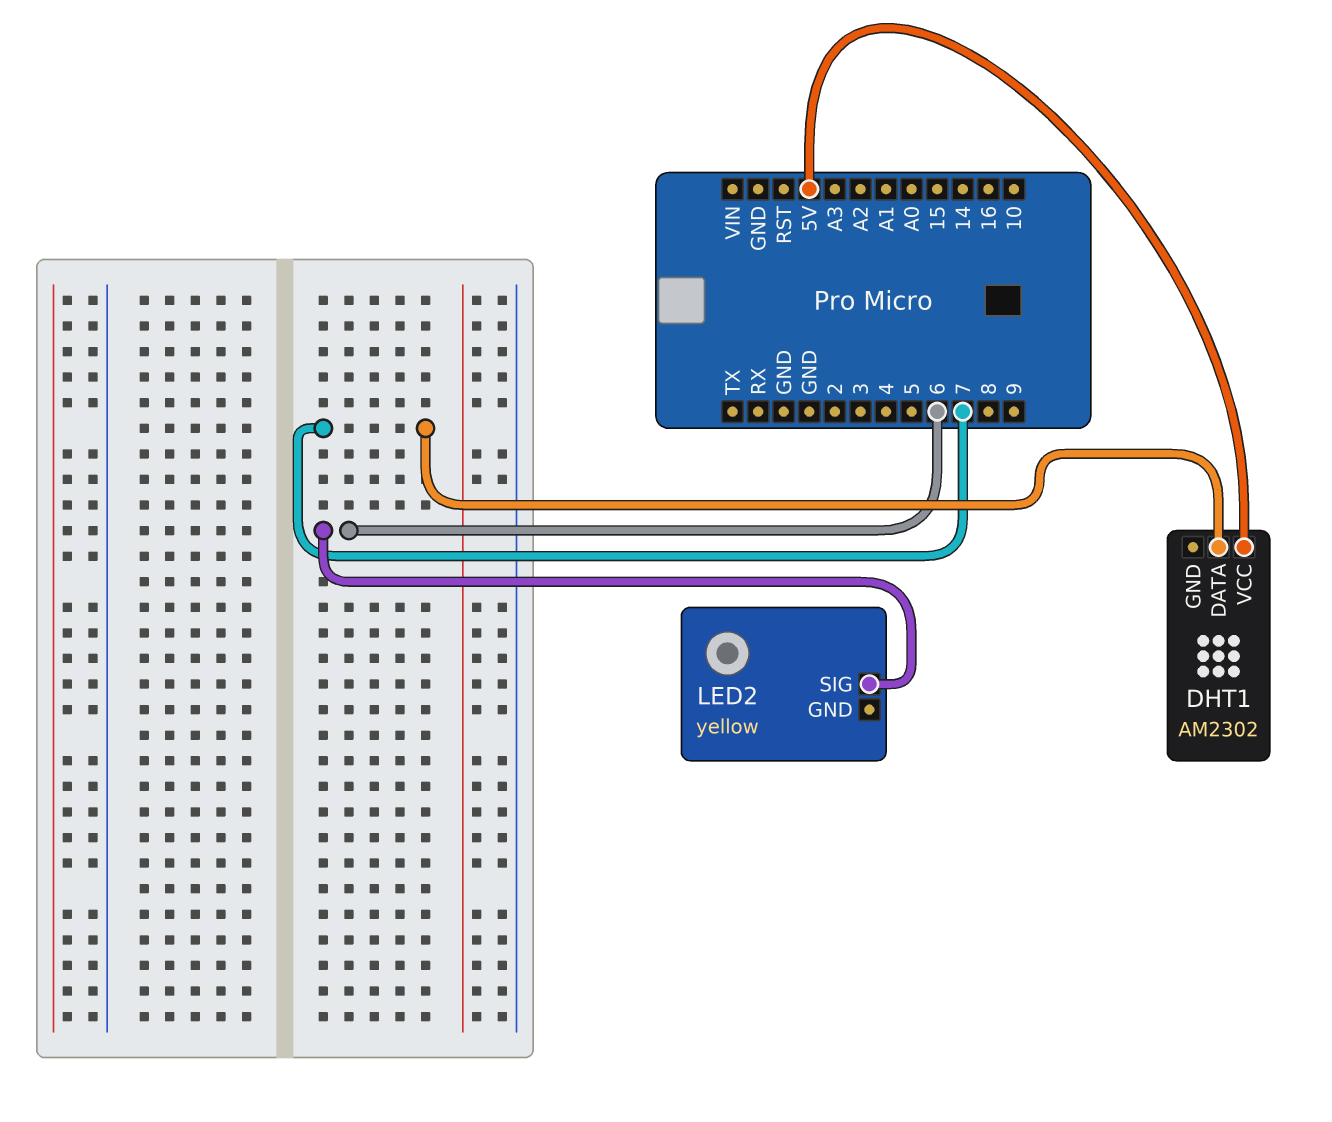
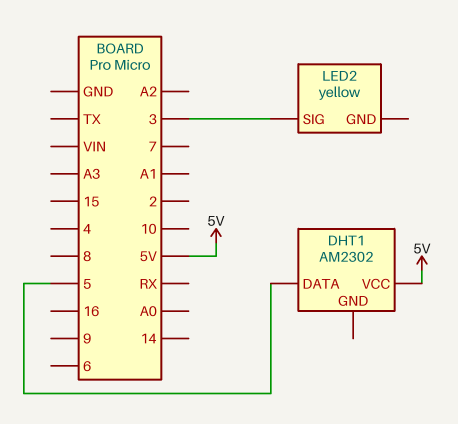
DHT1 pin DATA: 7 -> 5
LED2 pin SIG: 6 -> 3

